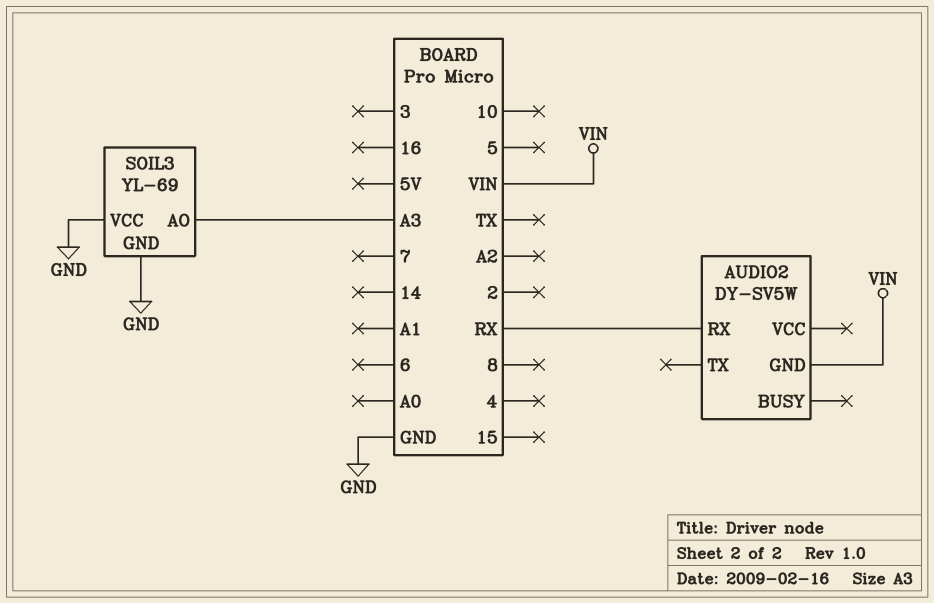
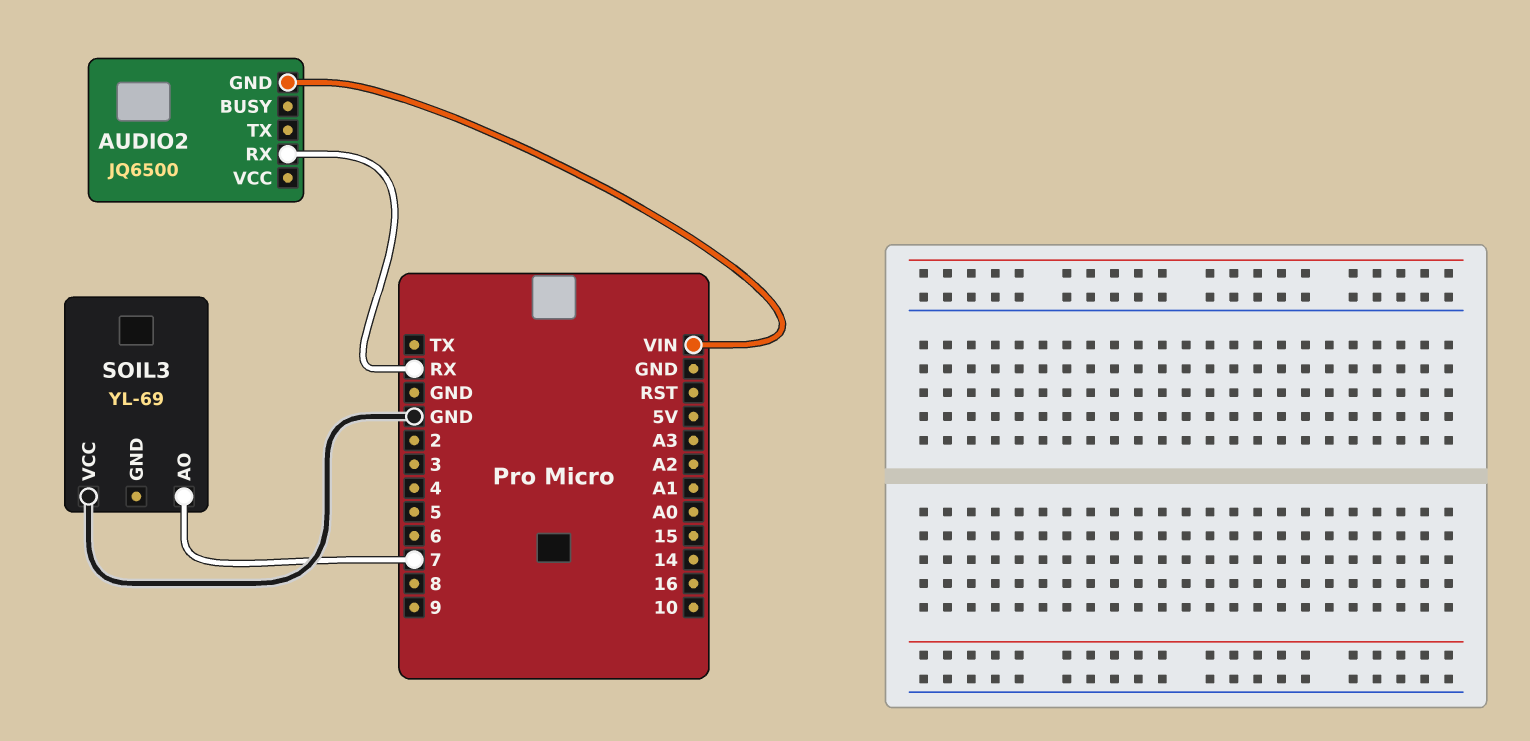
AUDIO2: DY-SV5W -> JQ6500
SOIL3 pin AO: A3 -> 7
SOIL3 pin GND: GND -> none

